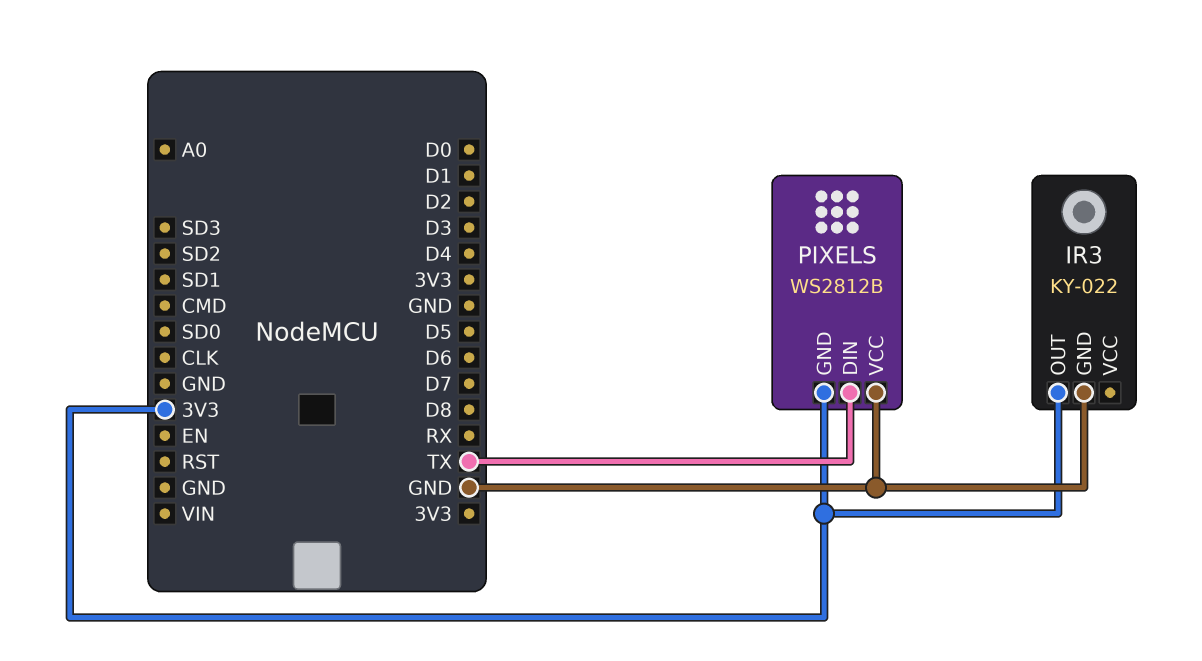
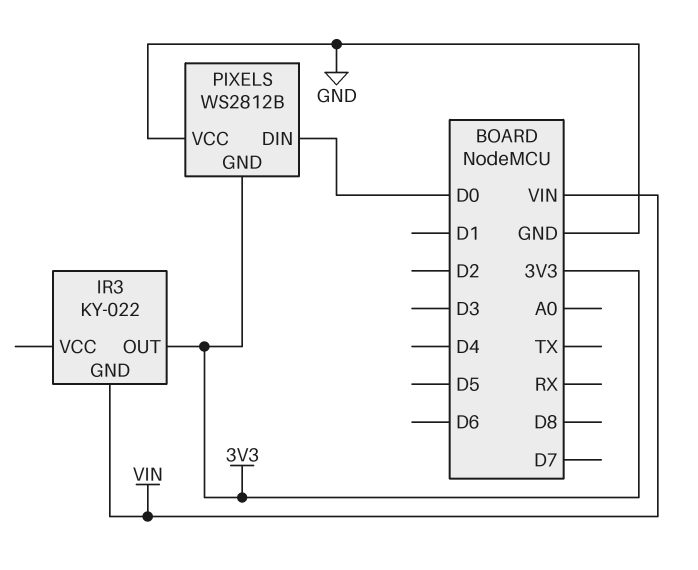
IR3 pin GND: GND -> VIN
PIXELS pin DIN: TX -> D0

